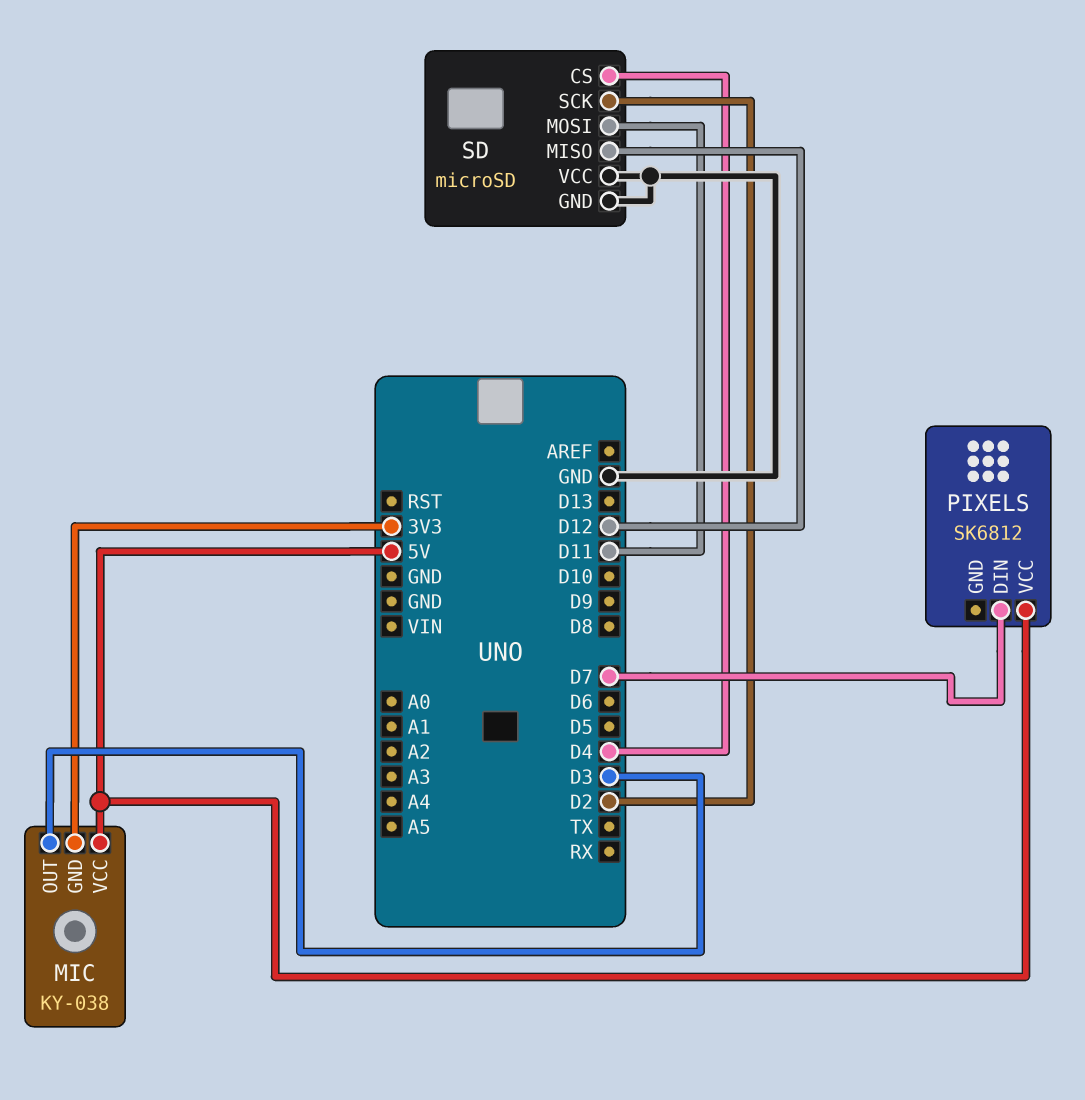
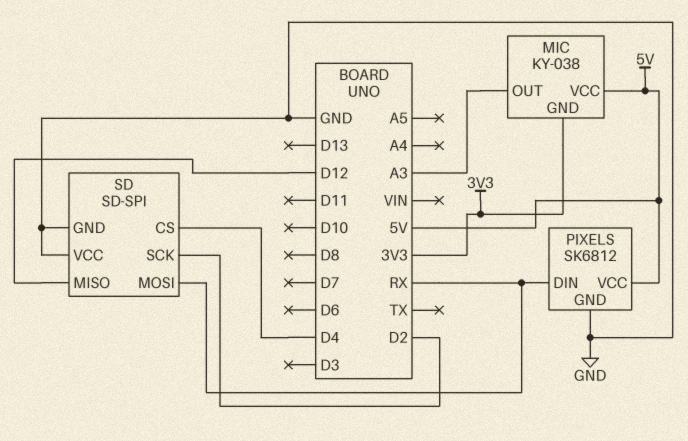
MIC pin OUT: D3 -> A3
PIXELS pin DIN: D7 -> RX
PIXELS pin GND: none -> GND
SD: microSD -> SD-SPI
SD pin MOSI: D11 -> RX

